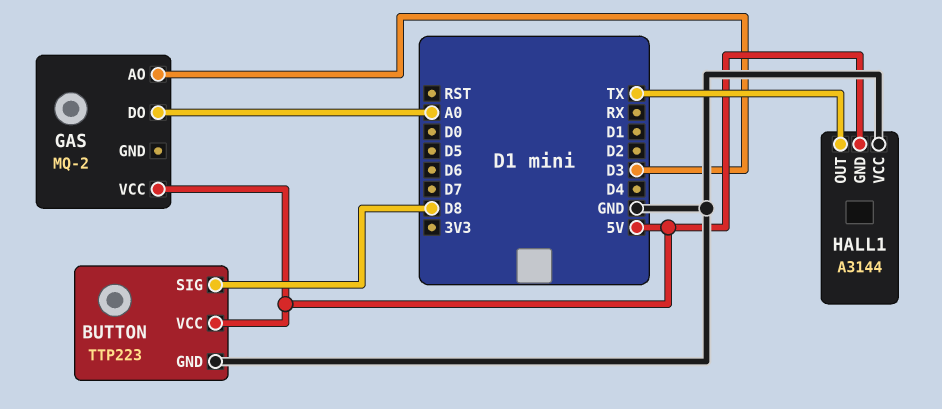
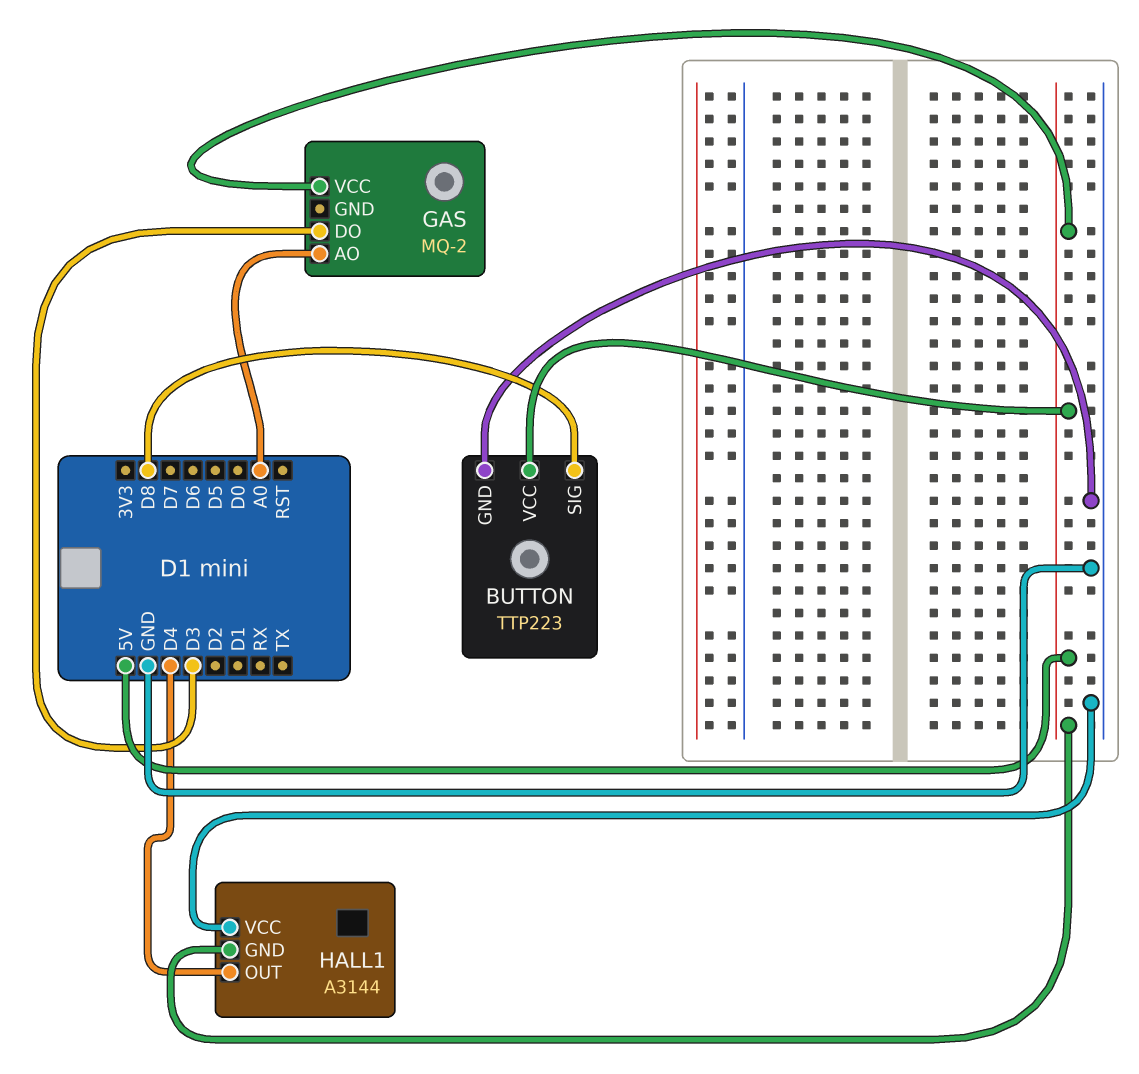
GAS pin AO: D3 -> A0
GAS pin DO: A0 -> D3
HALL1 pin OUT: TX -> D4

